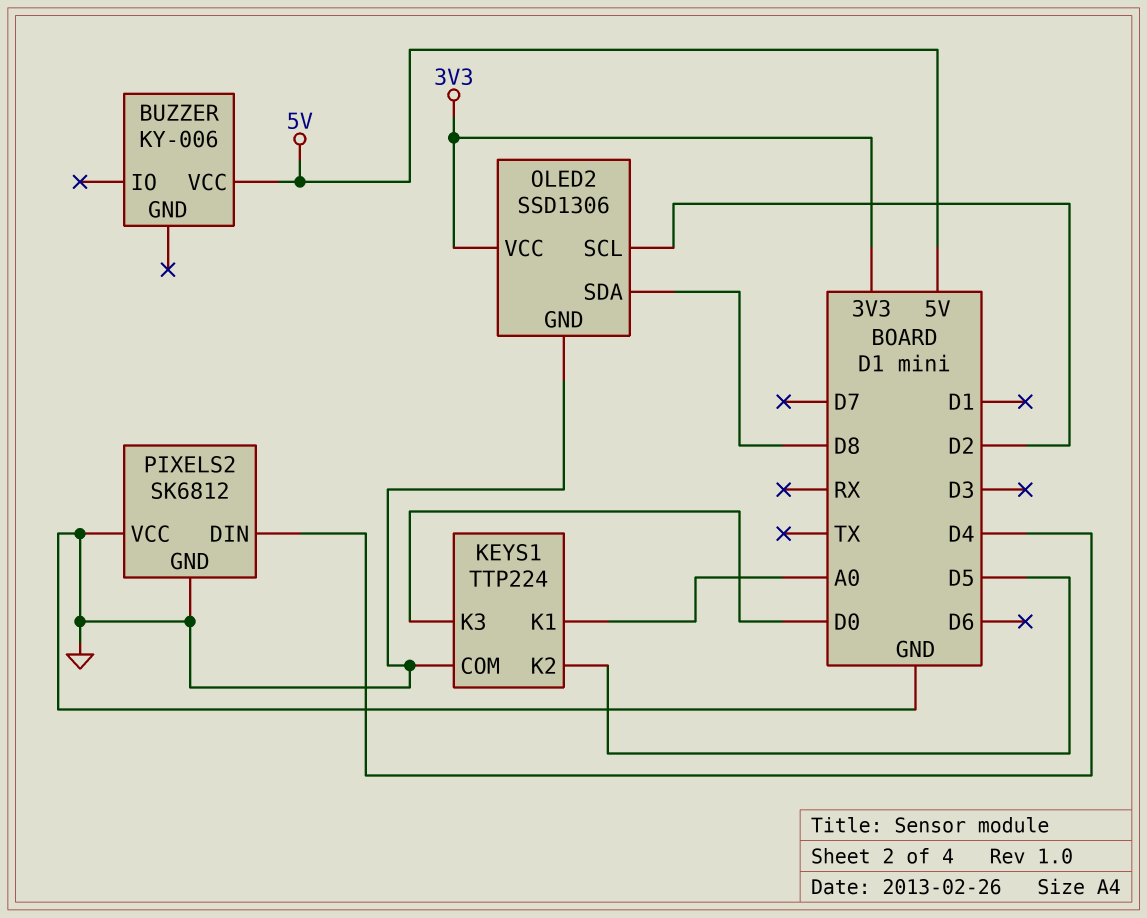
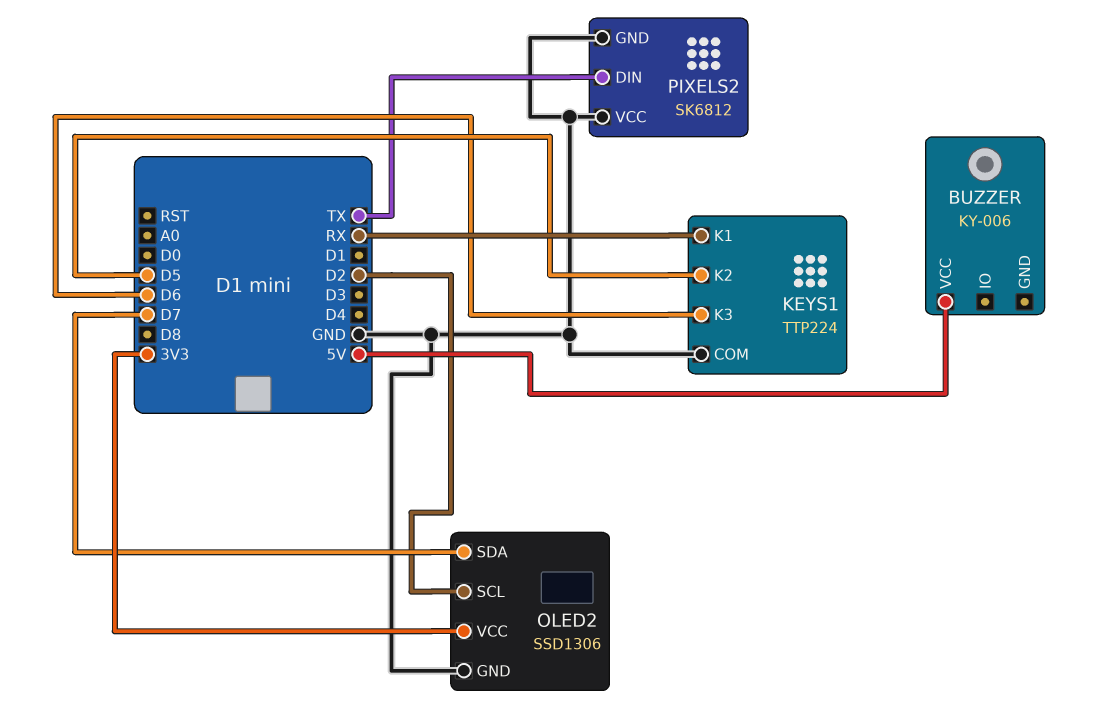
KEYS1 pin K1: A0 -> RX
KEYS1 pin K3: D0 -> D6
OLED2 pin SDA: D8 -> D7
PIXELS2 pin DIN: D4 -> TX

